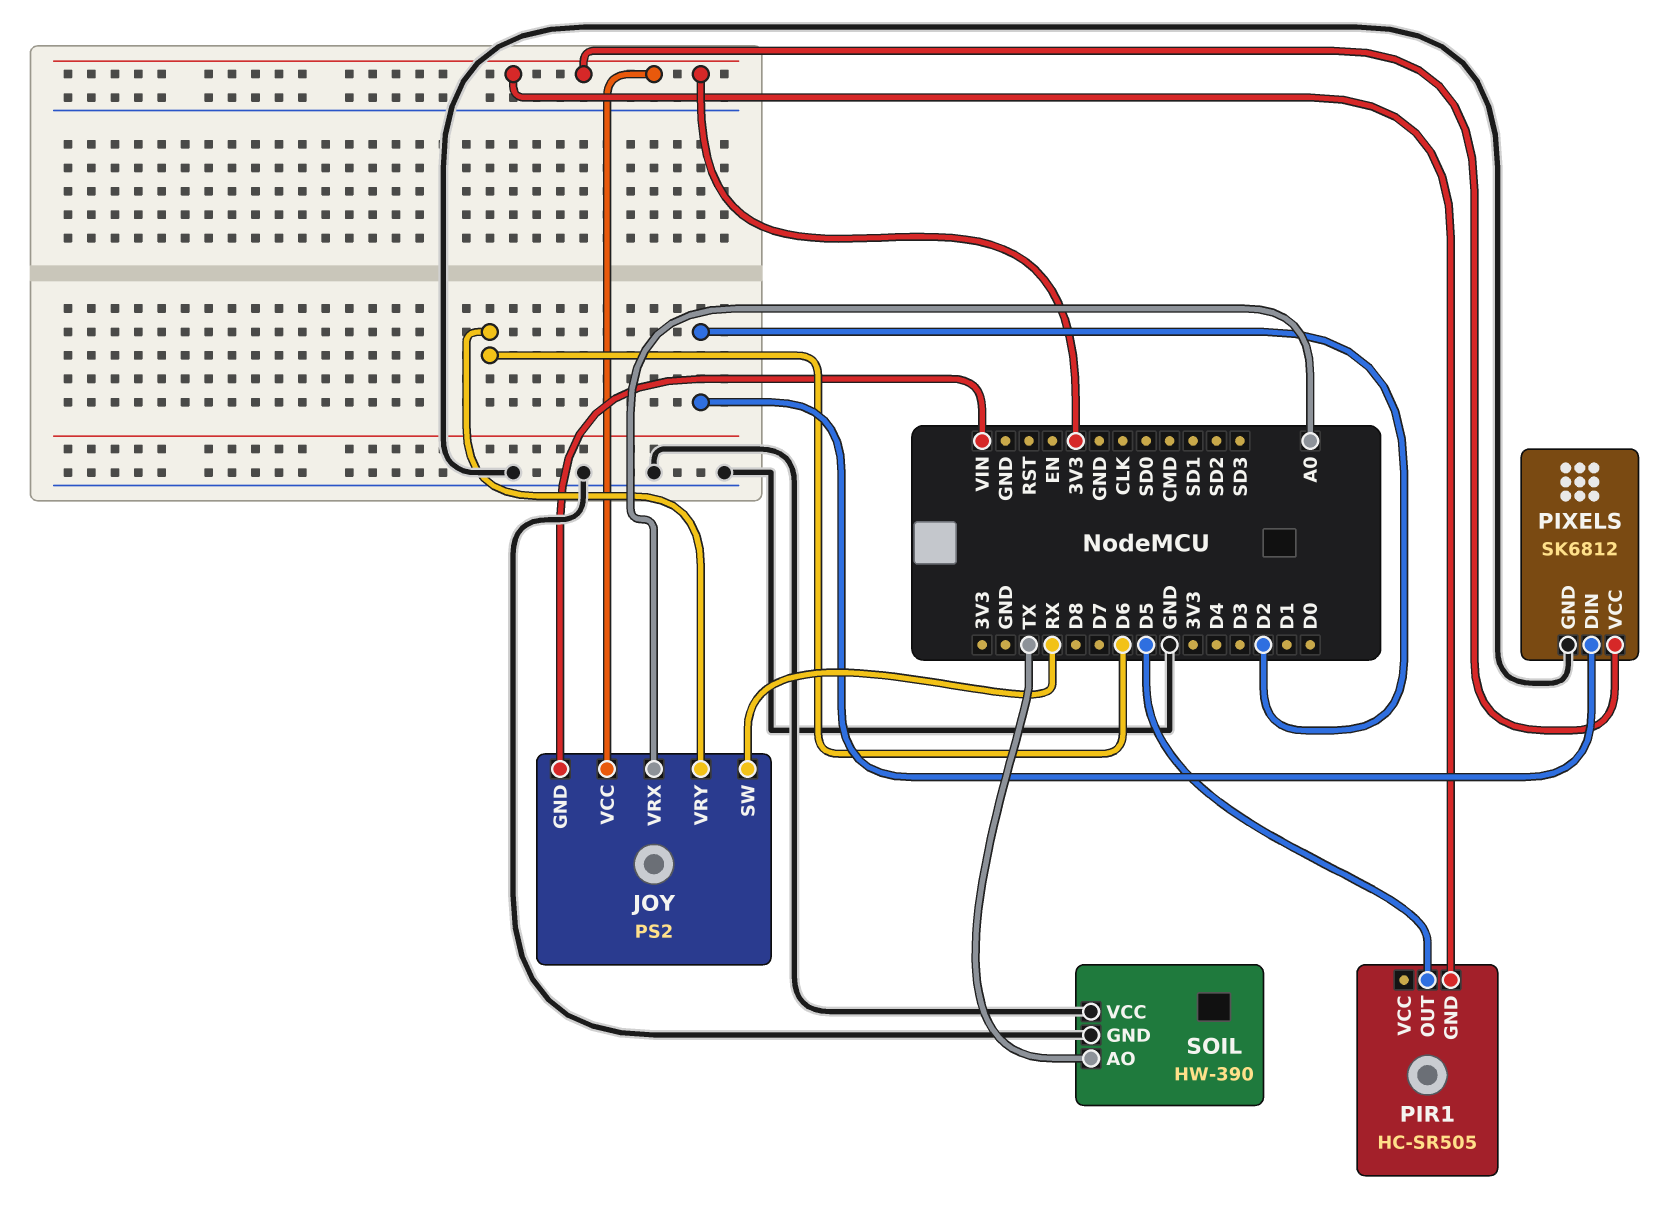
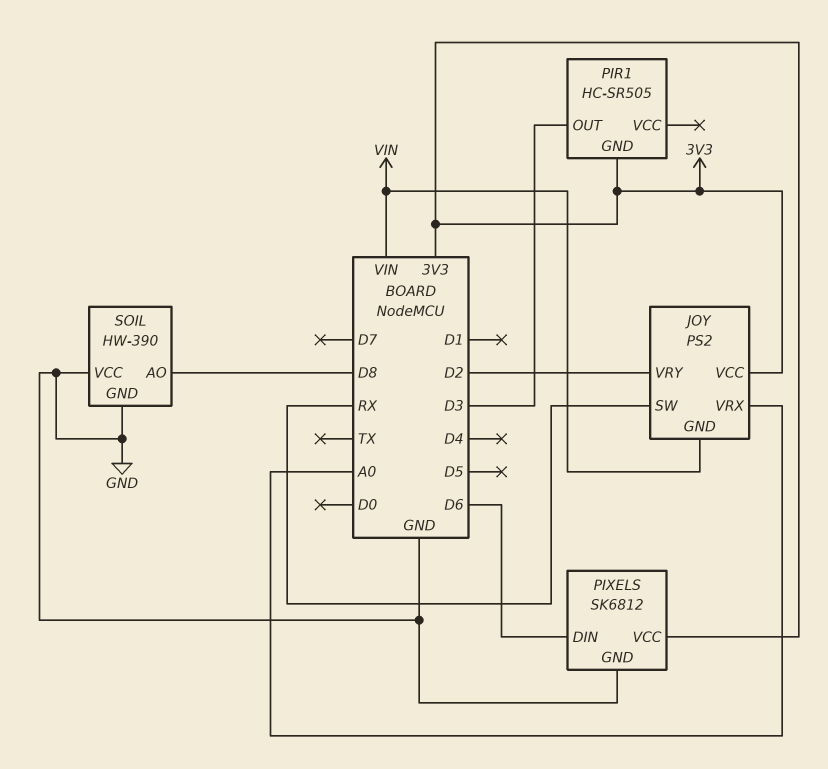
JOY pin VRY: D6 -> D2
PIR1 pin OUT: D5 -> D3
PIXELS pin DIN: D2 -> D6
SOIL pin AO: TX -> D8

